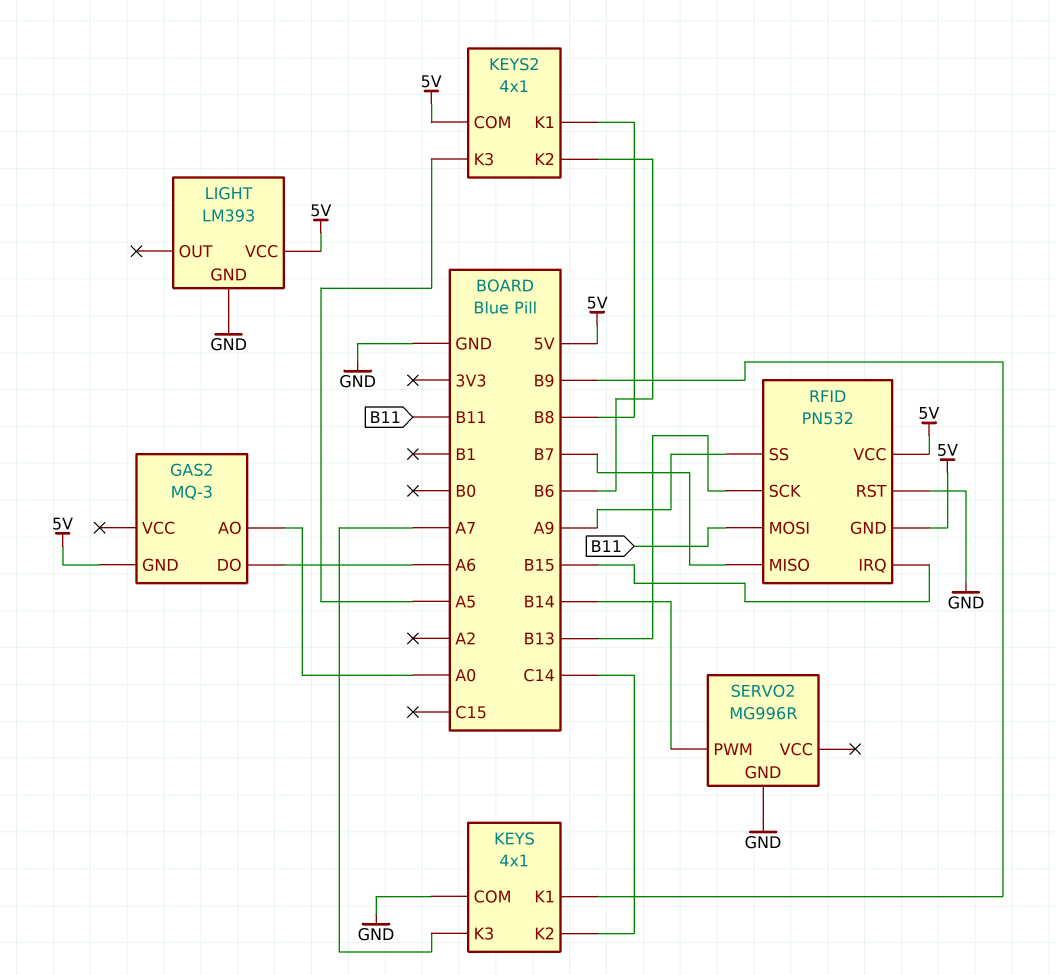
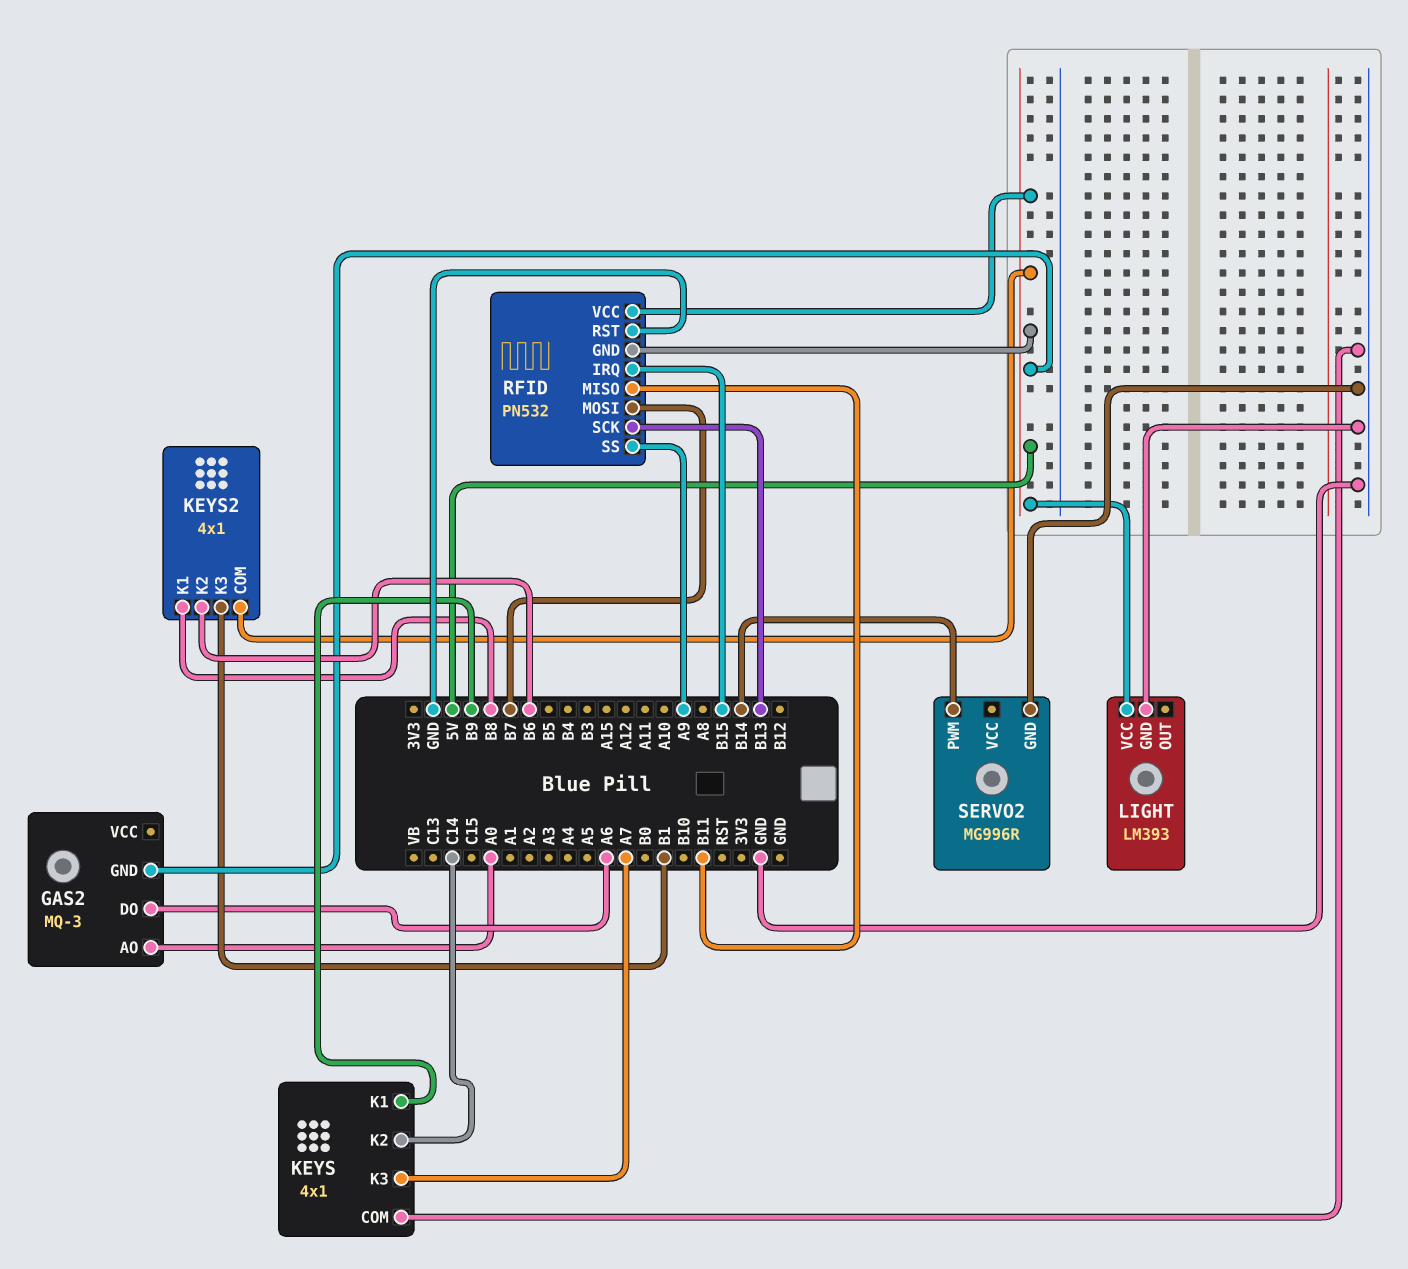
KEYS2 pin K3: A5 -> B1
RFID pin MISO: B7 -> B11
RFID pin MOSI: B11 -> B7

